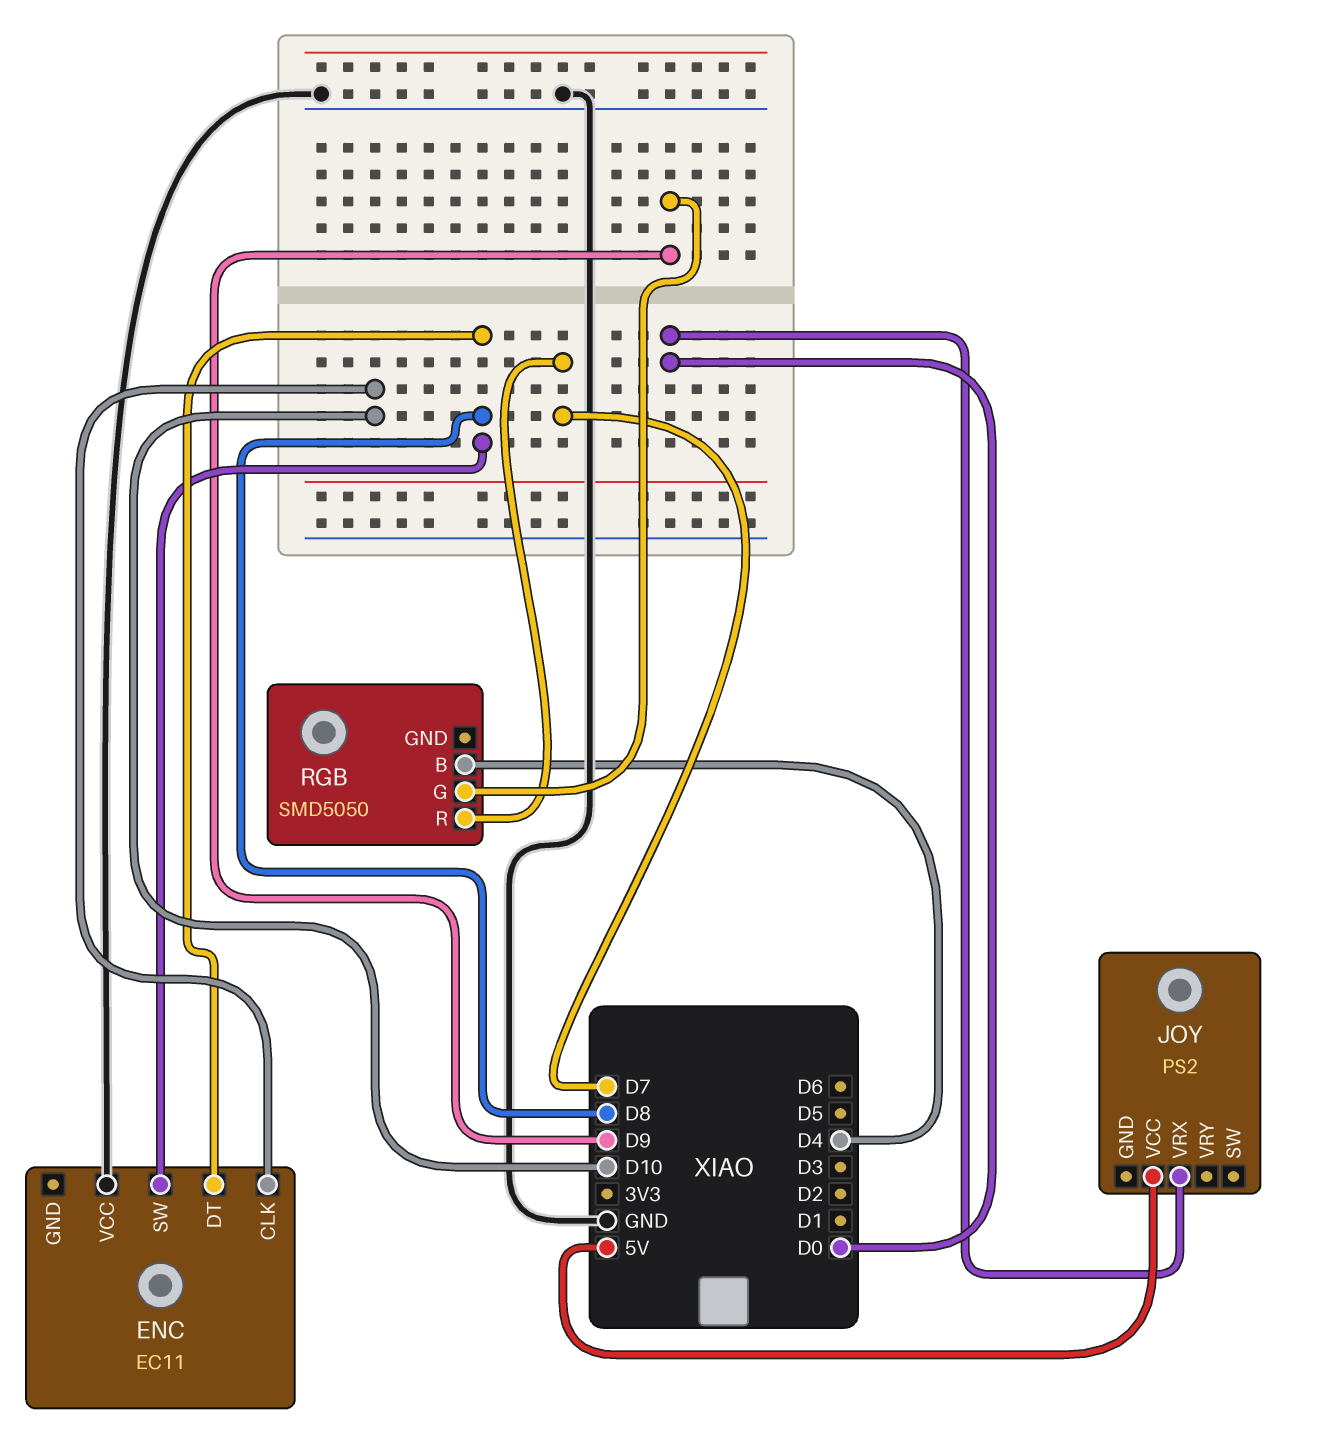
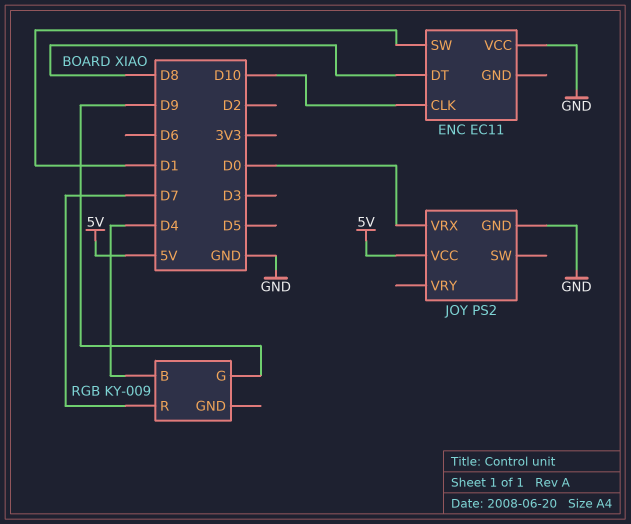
ENC pin SW: D8 -> D1
JOY pin GND: none -> GND
RGB: SMD5050 -> KY-009

